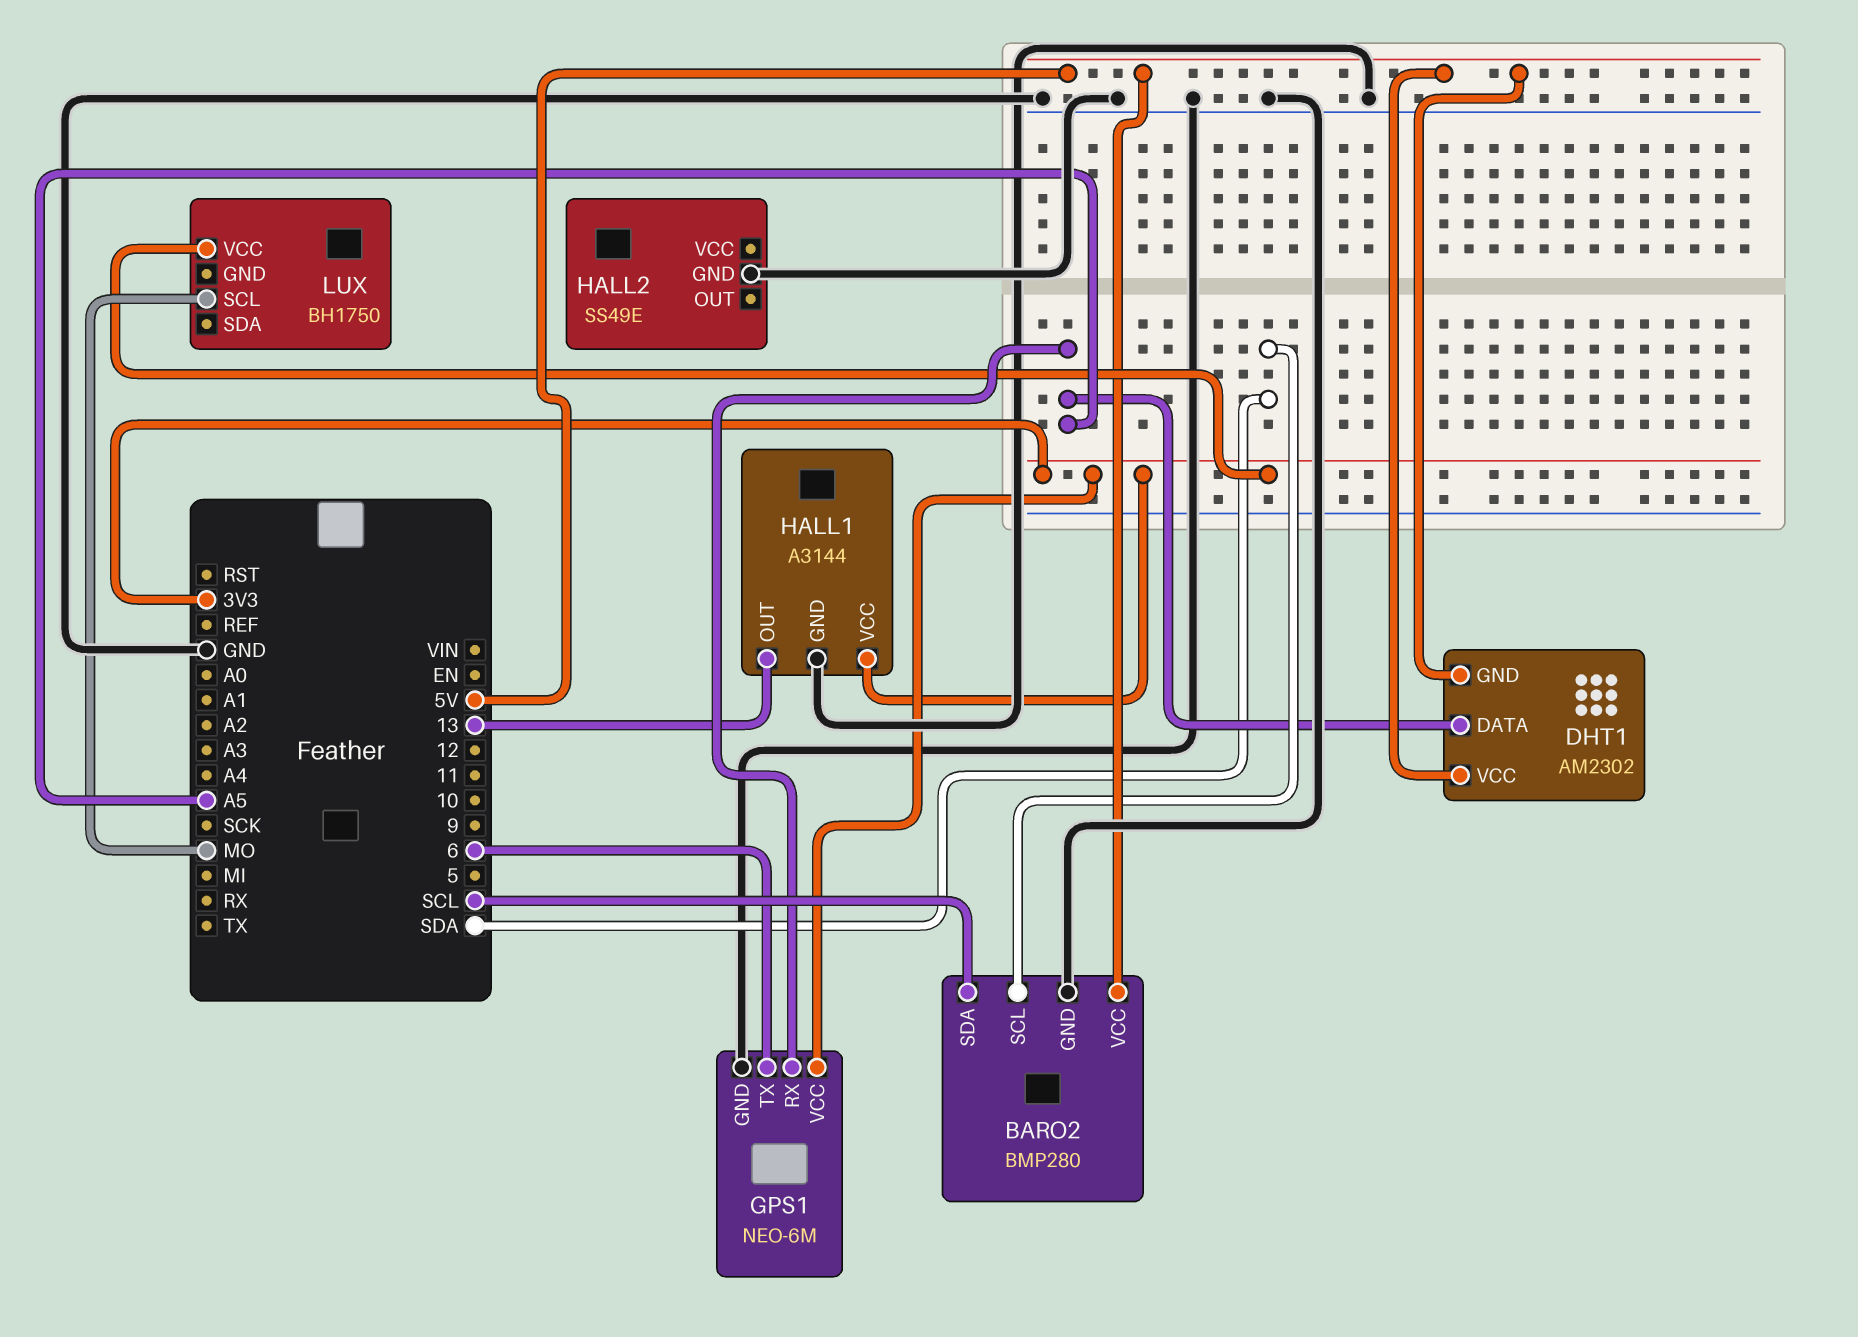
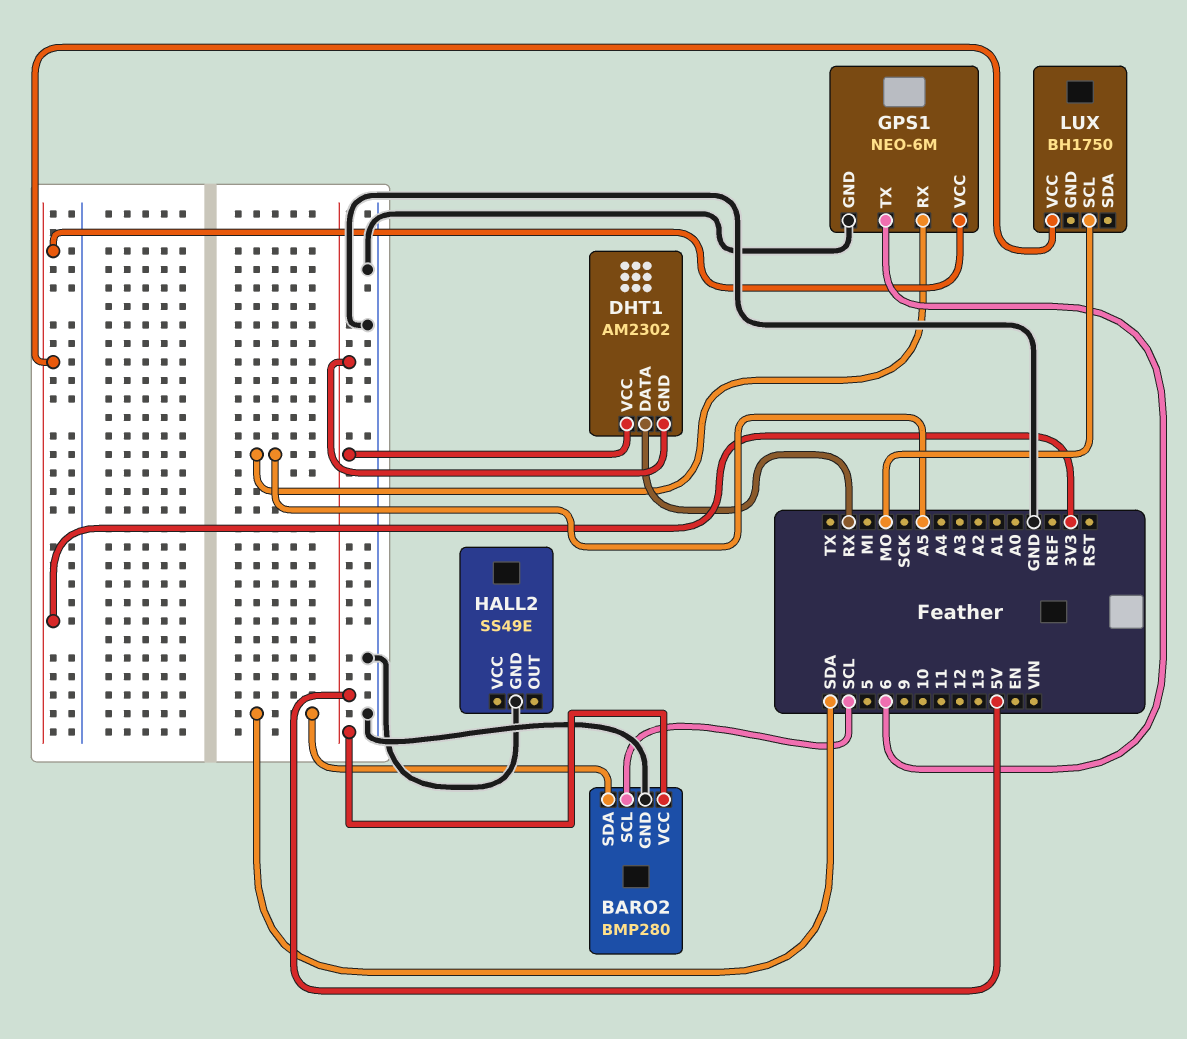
BARO2 pin SCL: SDA -> SCL
BARO2 pin SDA: SCL -> SDA
DHT1 pin DATA: A5 -> RX
HALL1: A3144 -> none
HALL1 pin GND: GND -> none
HALL1 pin OUT: 13 -> none
HALL1 pin VCC: 3V3 -> none

